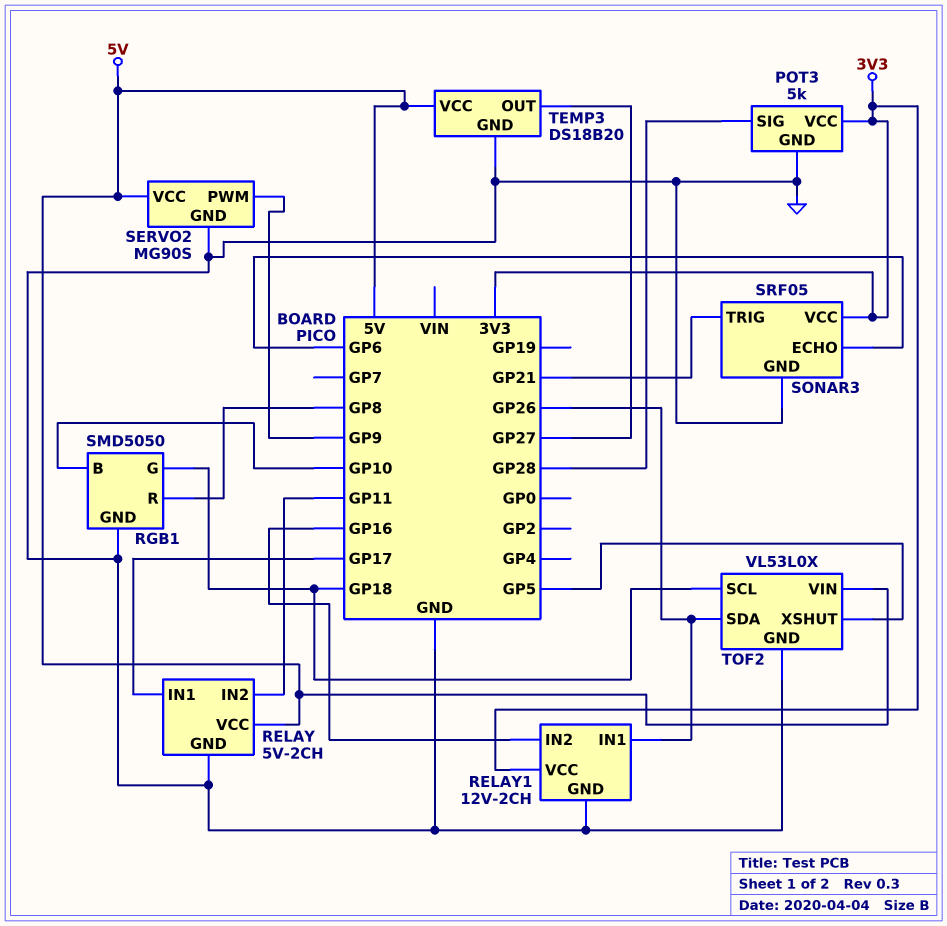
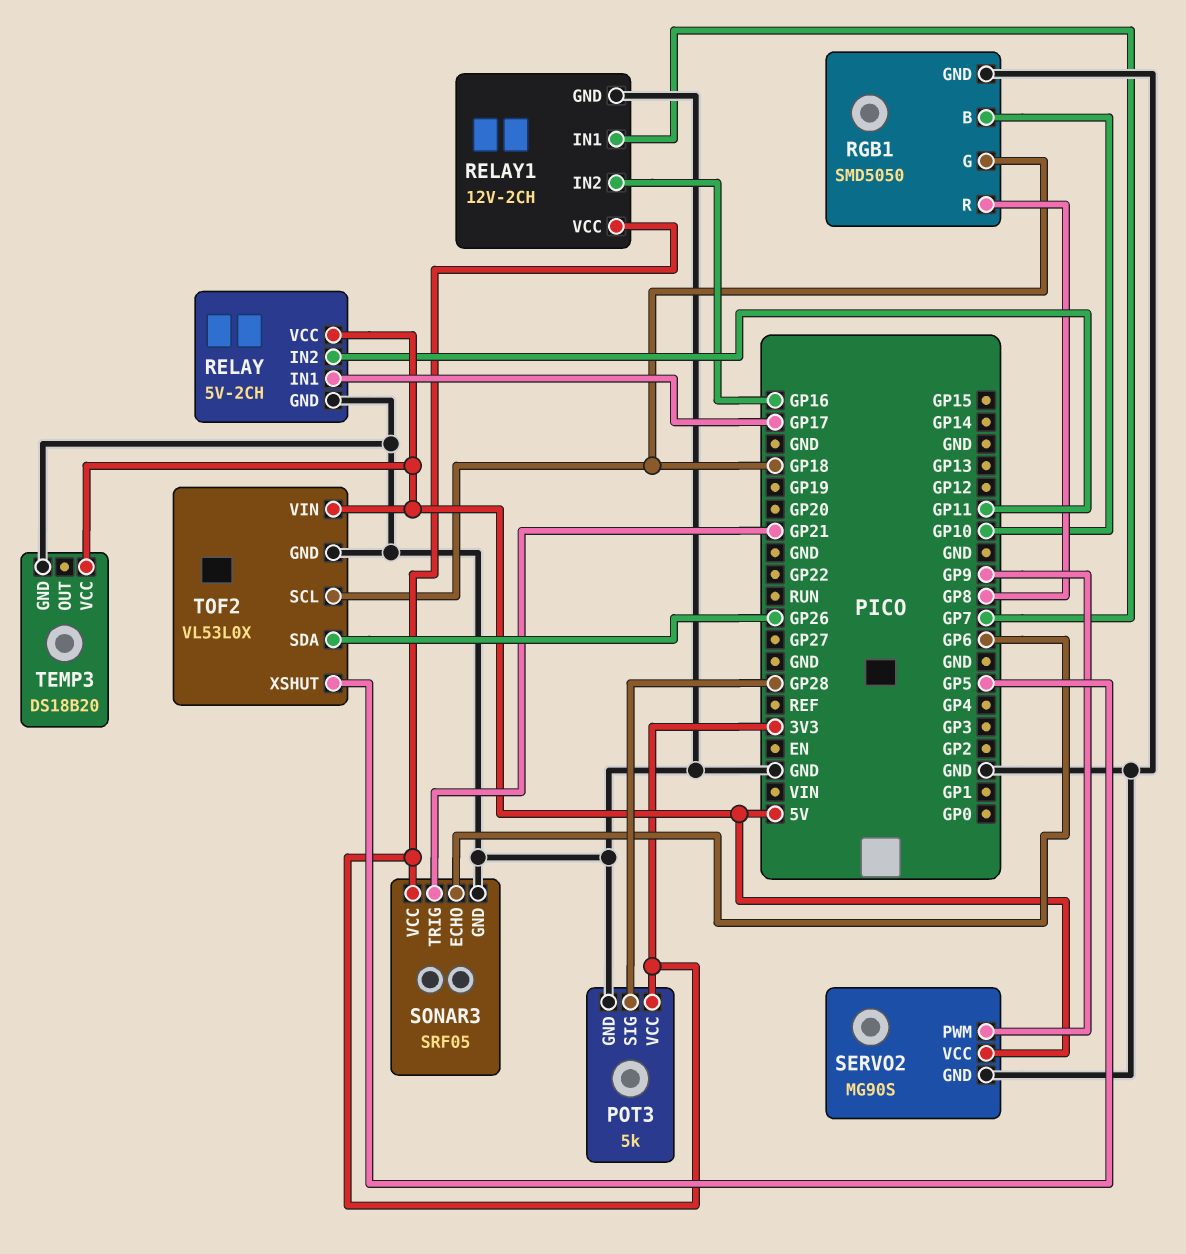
RELAY1 pin IN1: GP26 -> GP7
TEMP3 pin OUT: GP27 -> none

